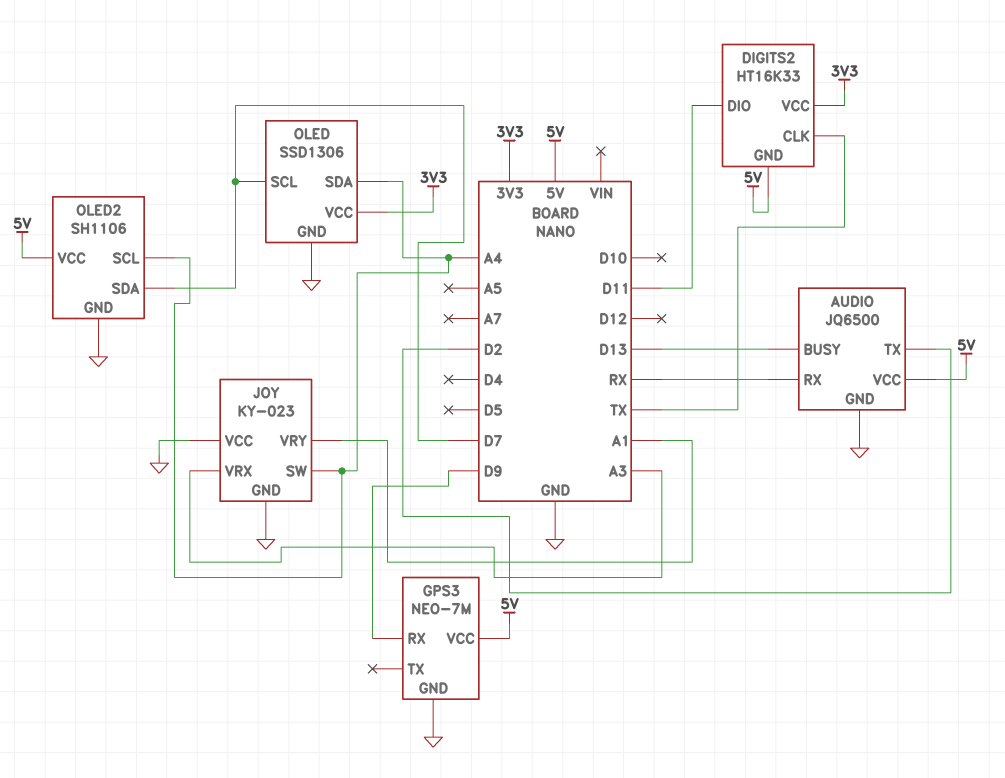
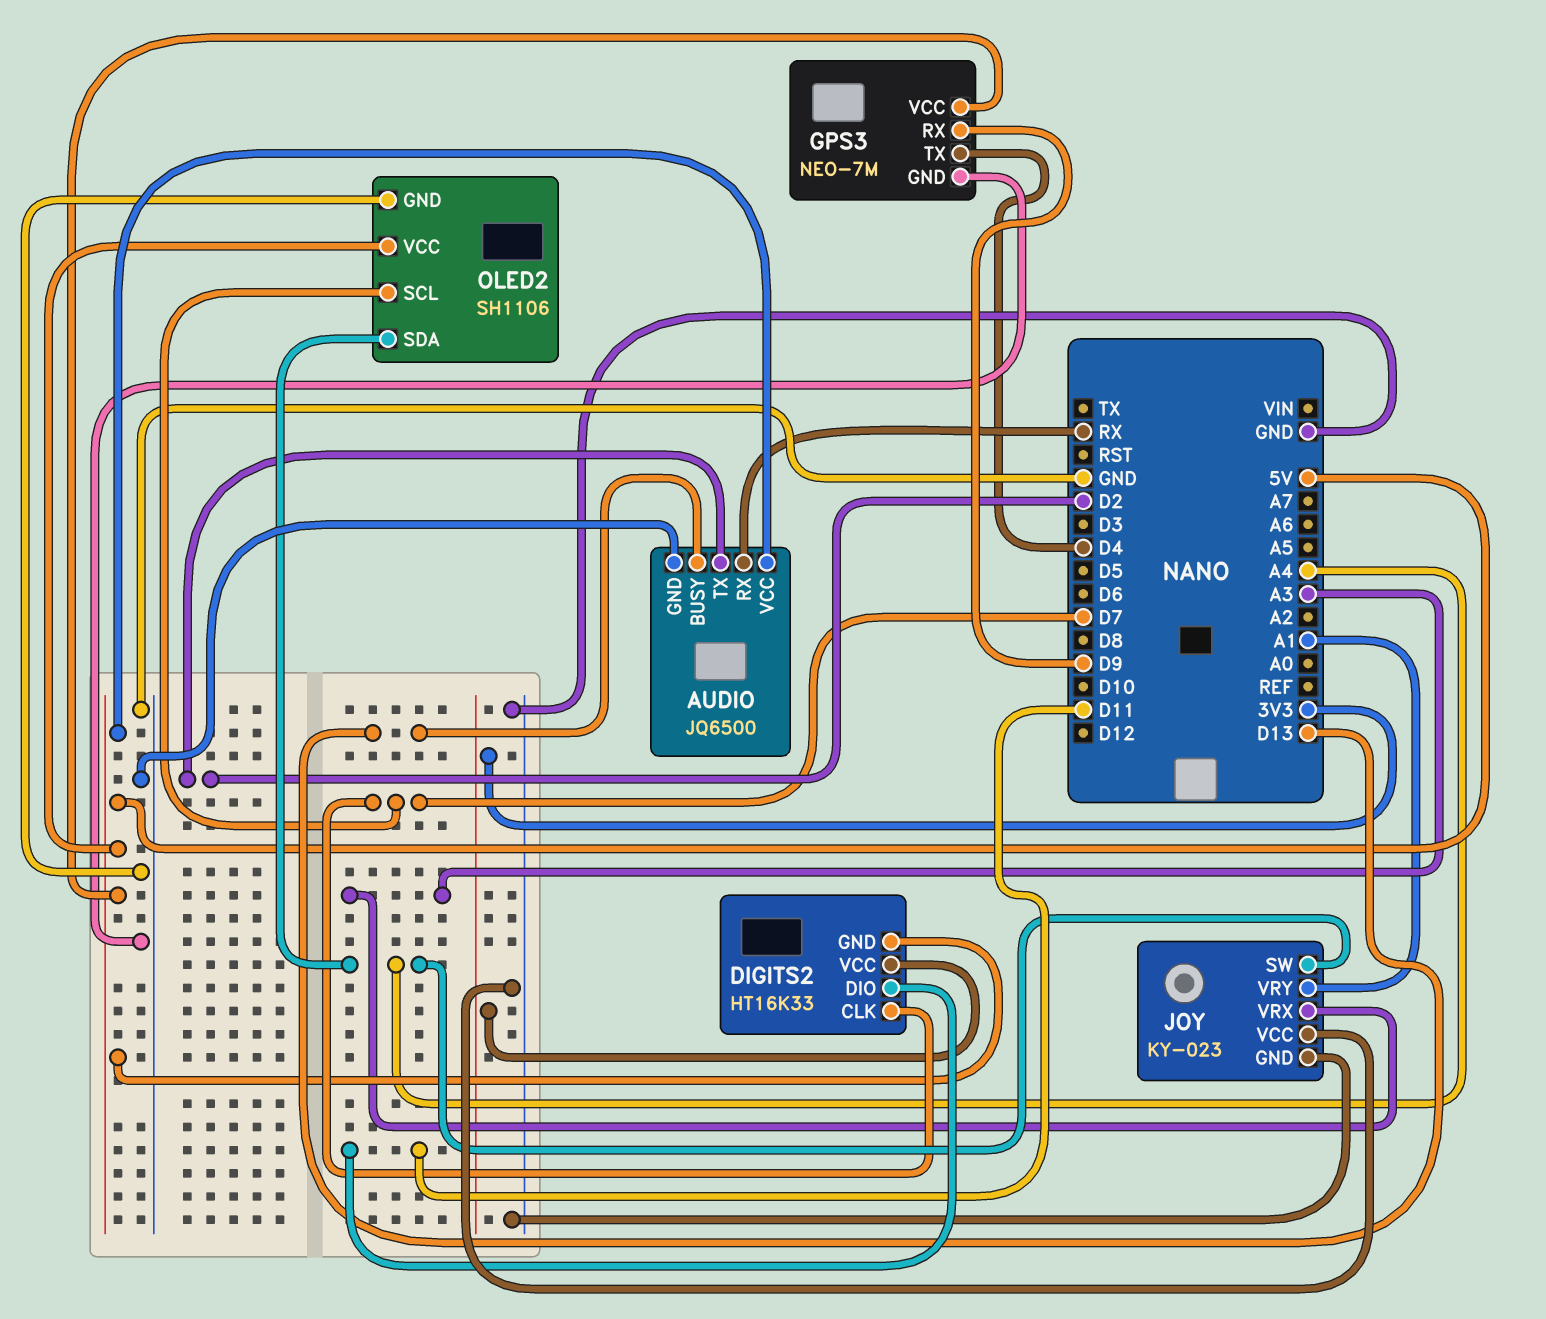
DIGITS2 pin CLK: TX -> D7
GPS3 pin TX: none -> D4
OLED: SSD1306 -> none
OLED pin GND: GND -> none
OLED pin SCL: D7 -> none
OLED pin SDA: A4 -> none
OLED pin VCC: 3V3 -> none
OLED2 pin SCL: A4 -> D7
OLED2 pin SDA: D7 -> A4

